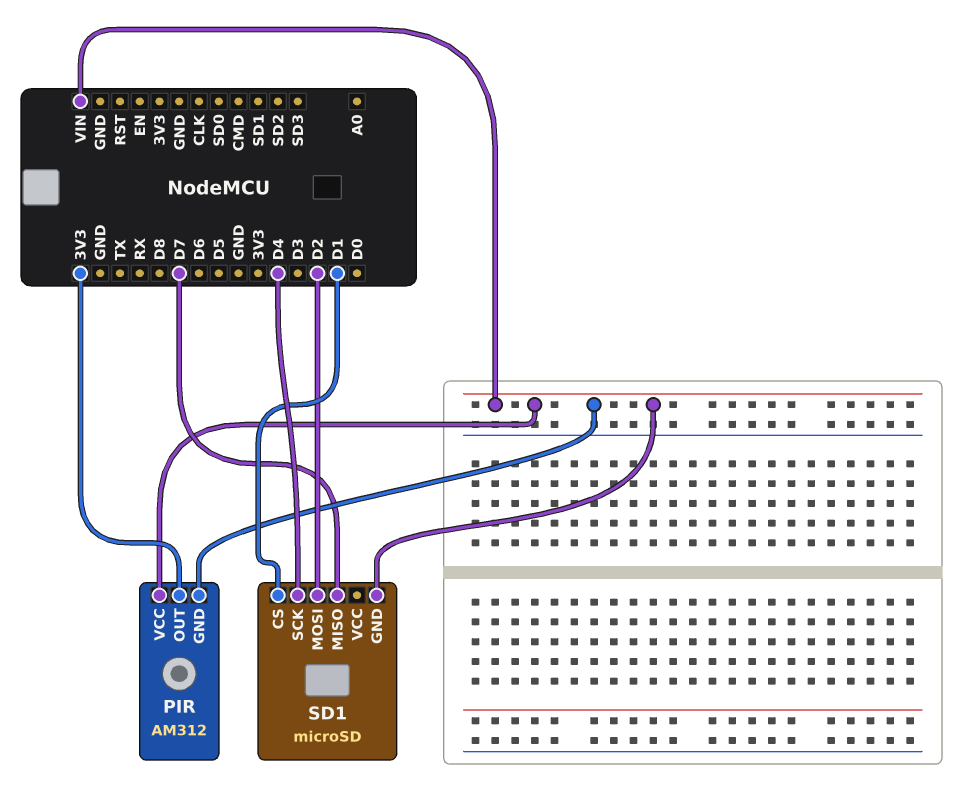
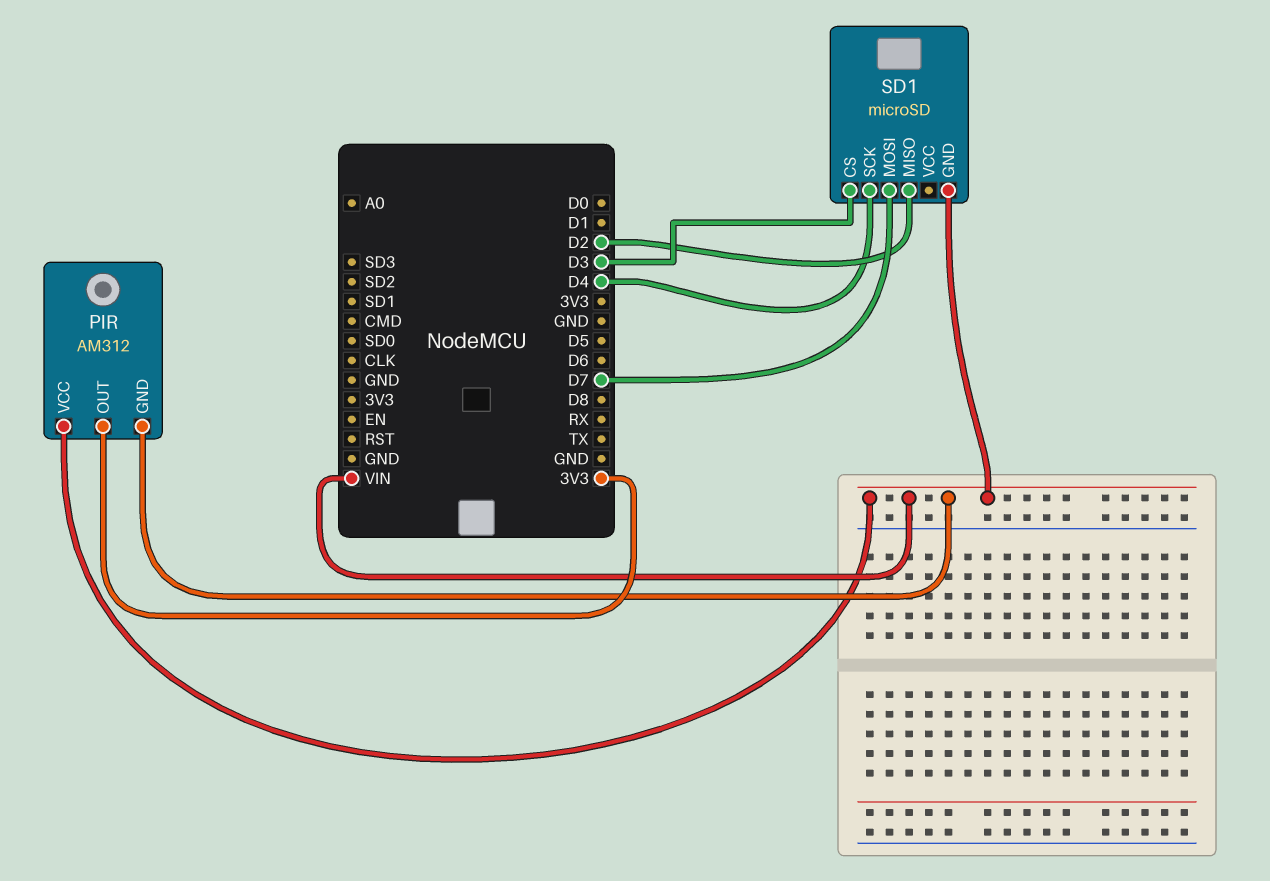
SD1 pin CS: D1 -> D3
SD1 pin MISO: D7 -> D2
SD1 pin MOSI: D2 -> D7

